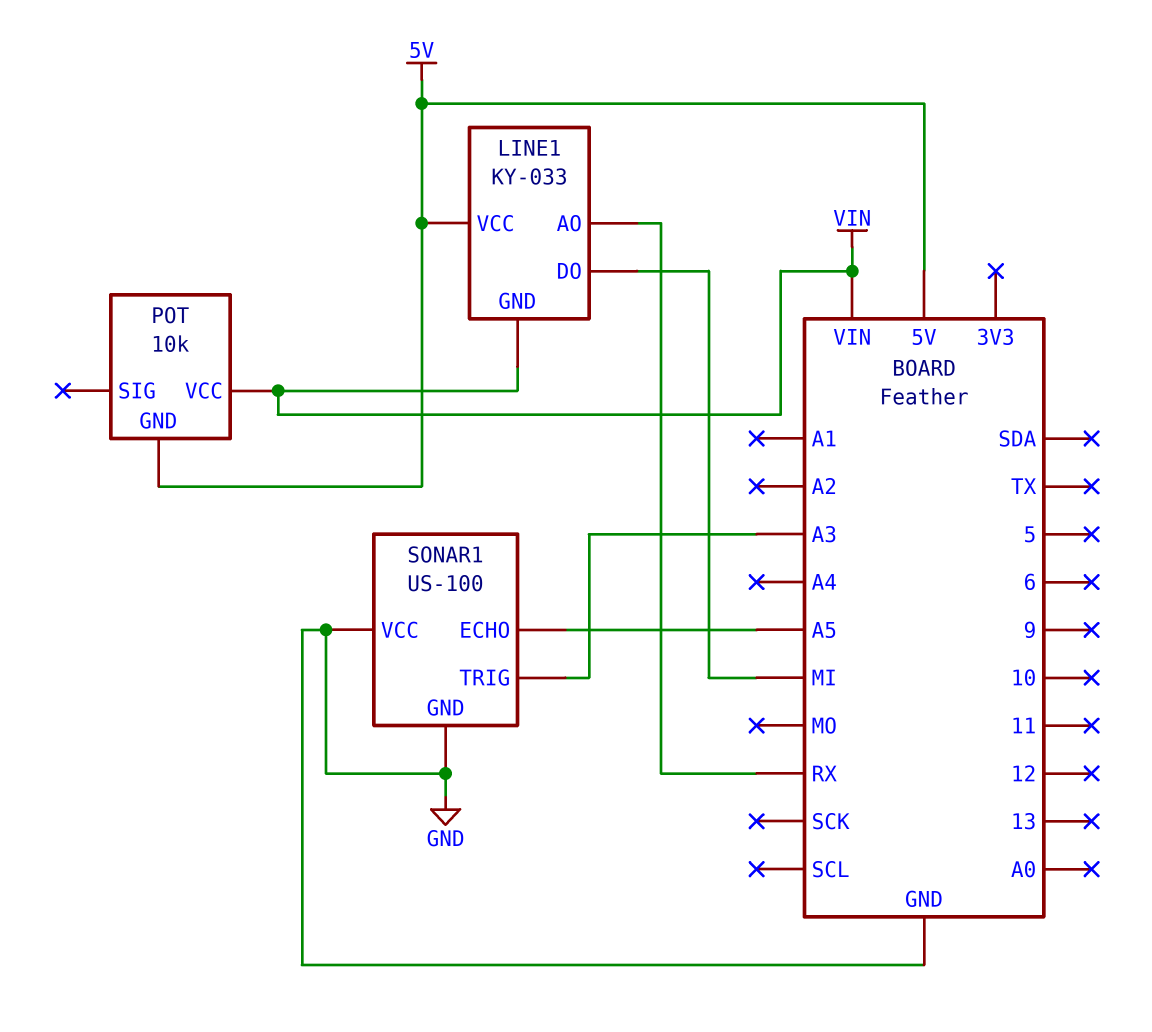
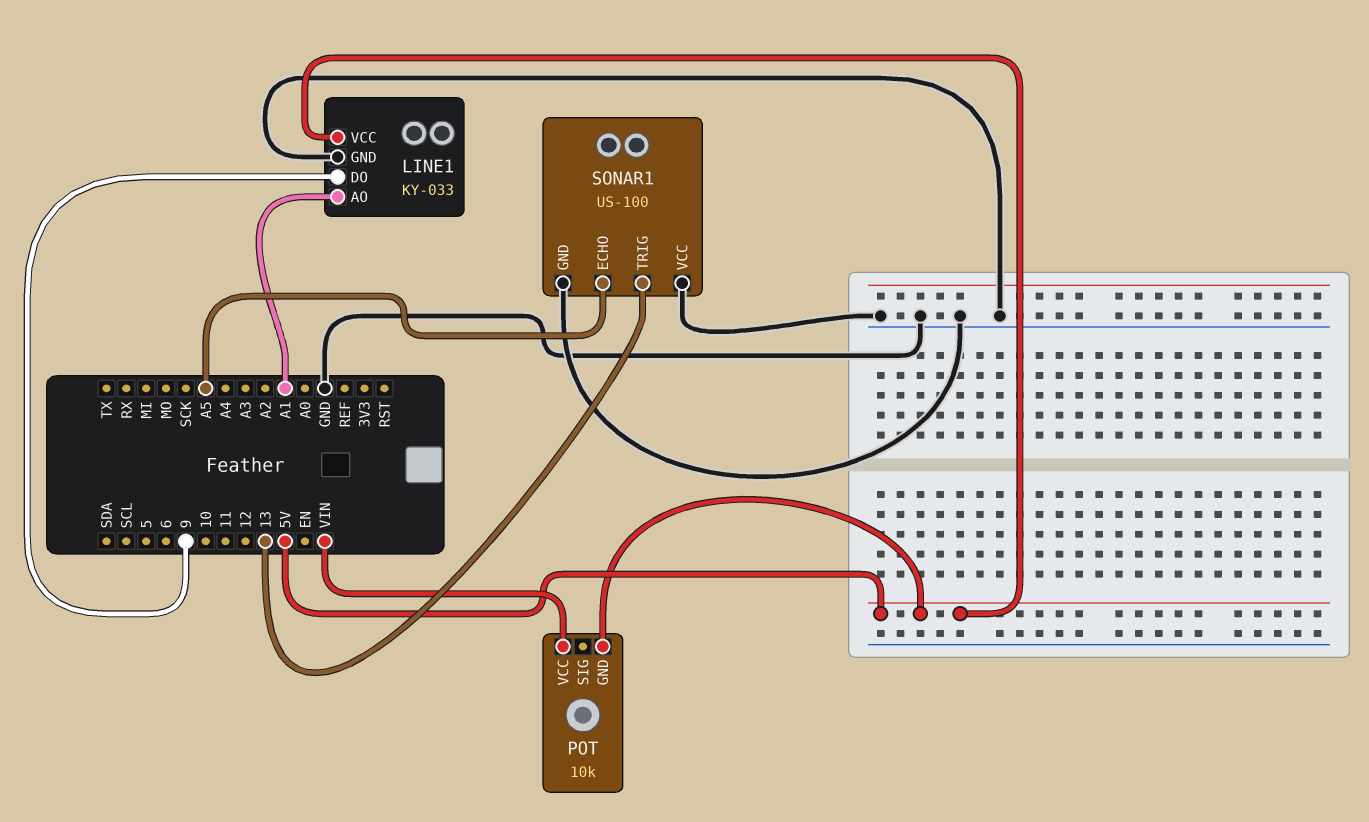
LINE1 pin AO: RX -> A1
LINE1 pin DO: MI -> 9
LINE1 pin GND: VIN -> GND
SONAR1 pin TRIG: A3 -> 13

